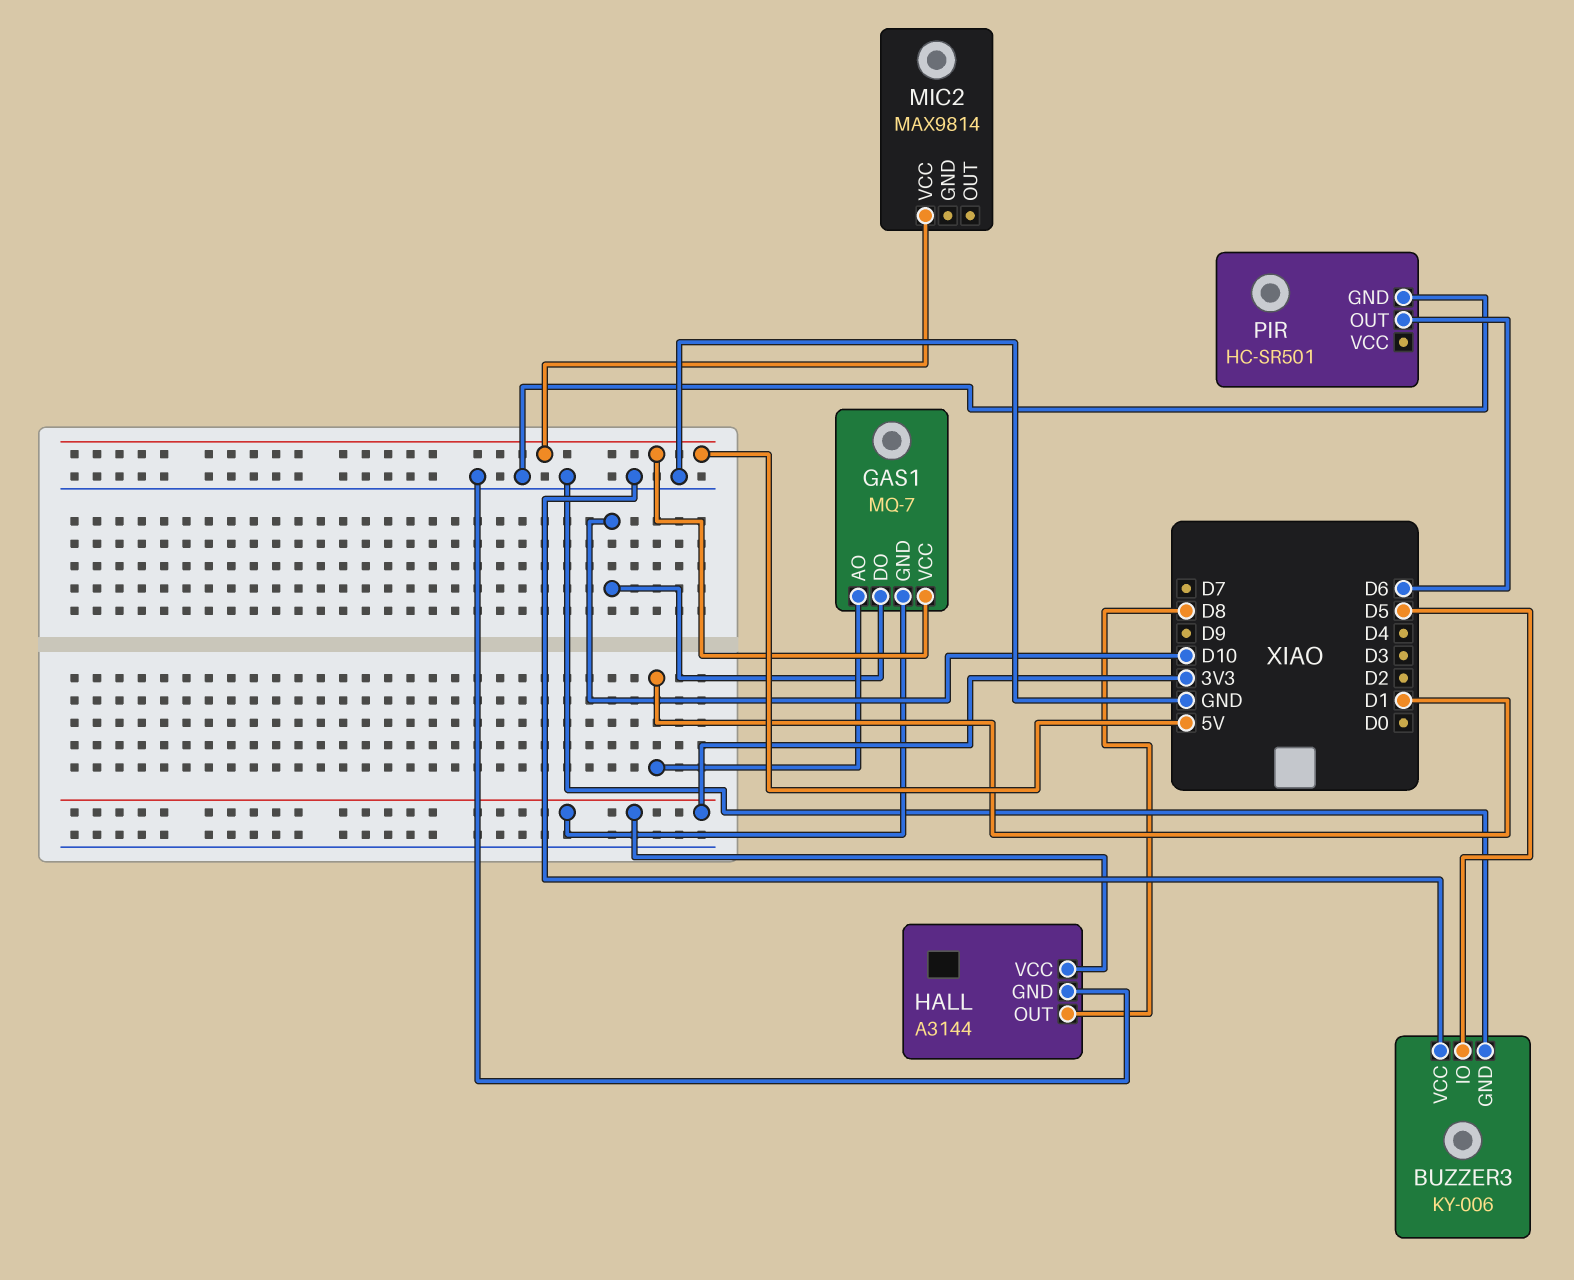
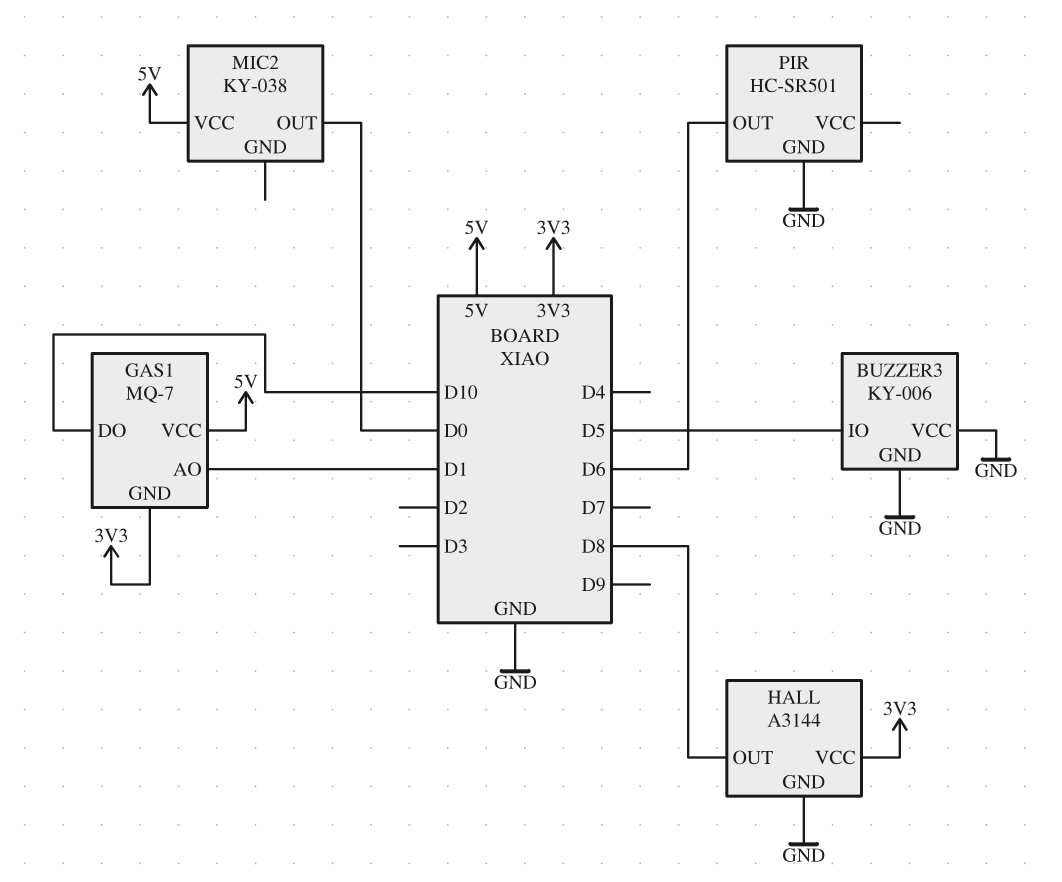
MIC2: MAX9814 -> KY-038
MIC2 pin OUT: none -> D0

